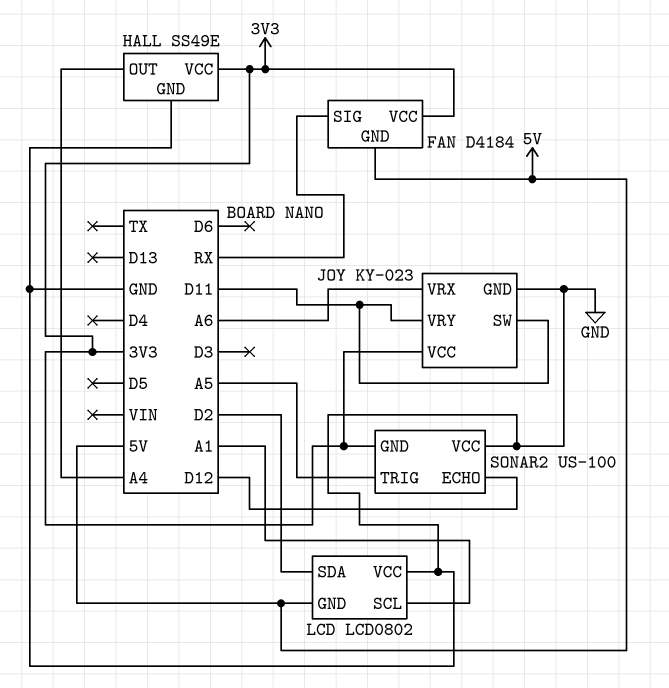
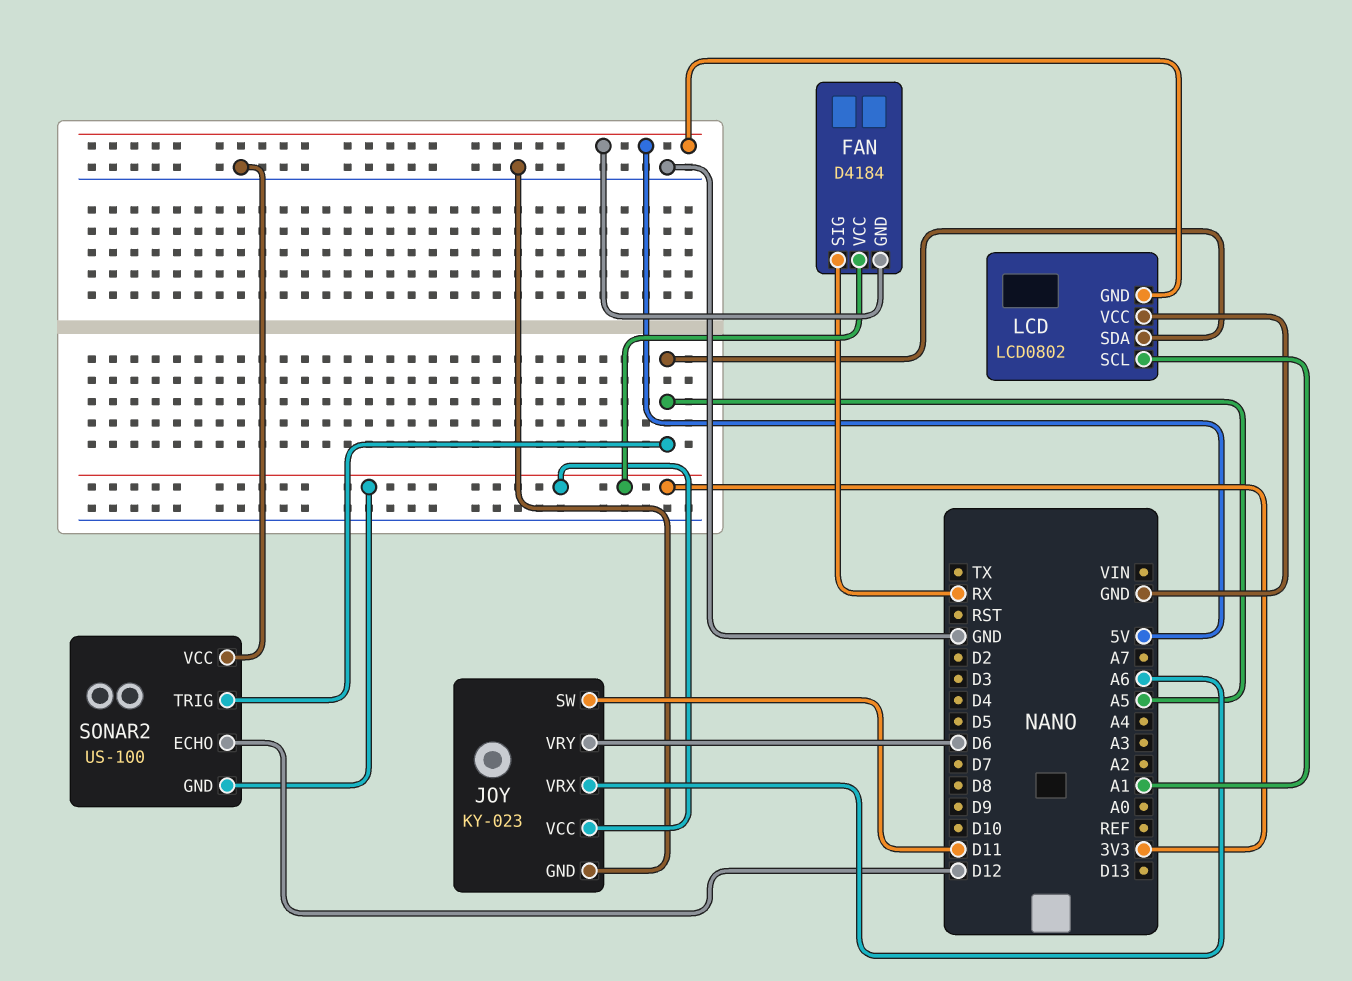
HALL: SS49E -> none
HALL pin GND: GND -> none
HALL pin OUT: A4 -> none
HALL pin VCC: 3V3 -> none
JOY pin VRY: D11 -> D6
LCD pin SDA: D2 -> A5

